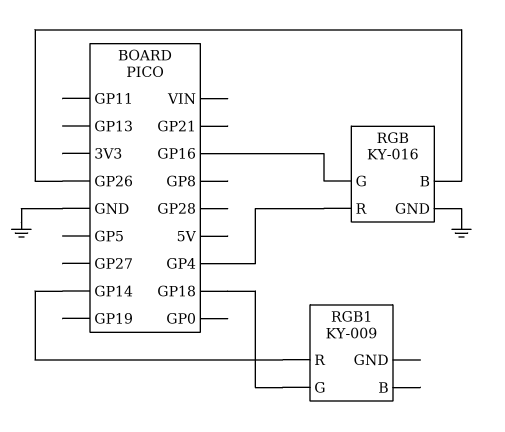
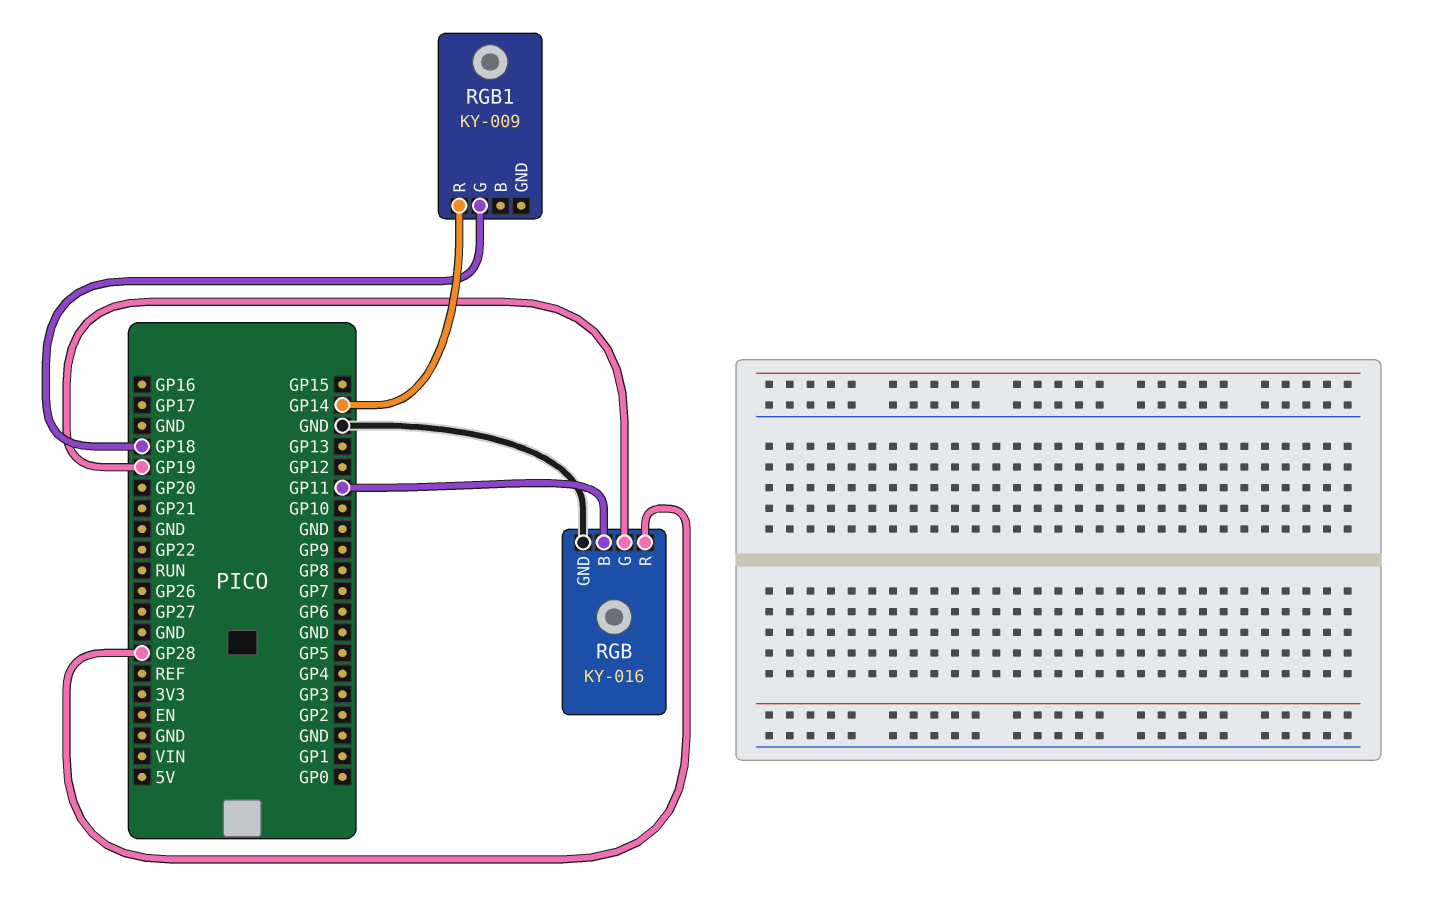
RGB pin B: GP26 -> GP11
RGB pin G: GP16 -> GP19
RGB pin R: GP4 -> GP28

